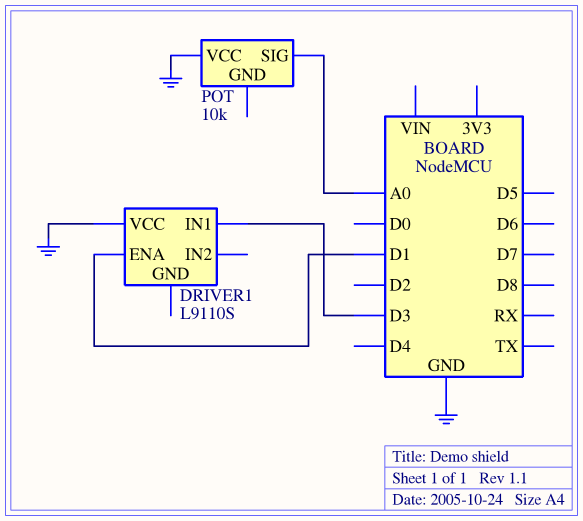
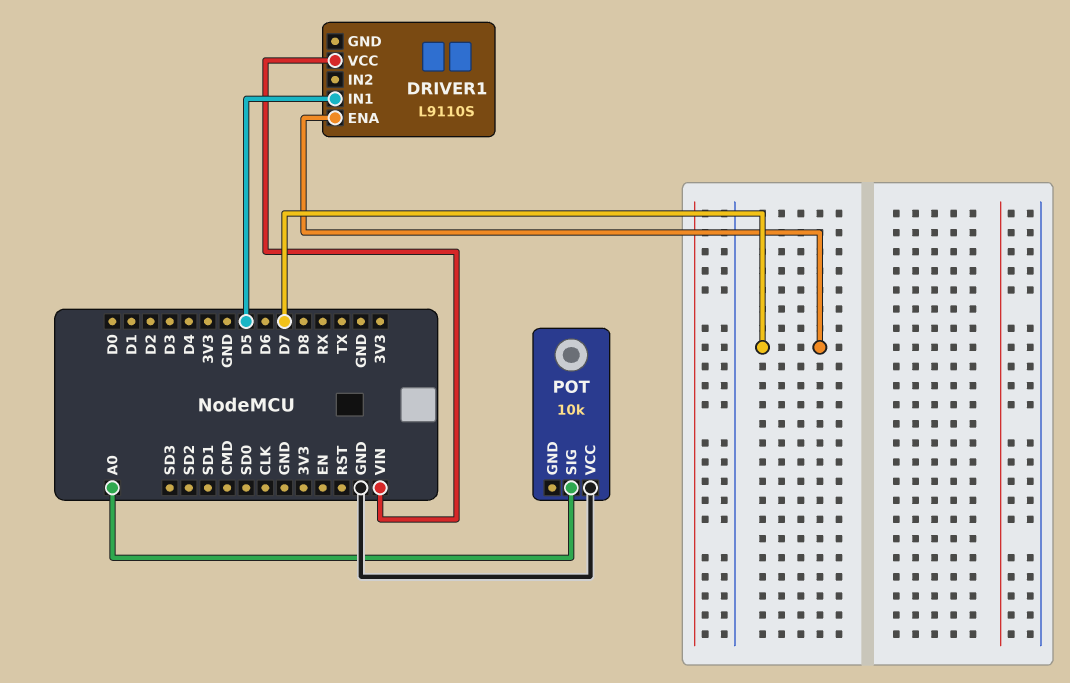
DRIVER1 pin ENA: D1 -> D7
DRIVER1 pin IN1: D3 -> D5
DRIVER1 pin VCC: GND -> VIN

